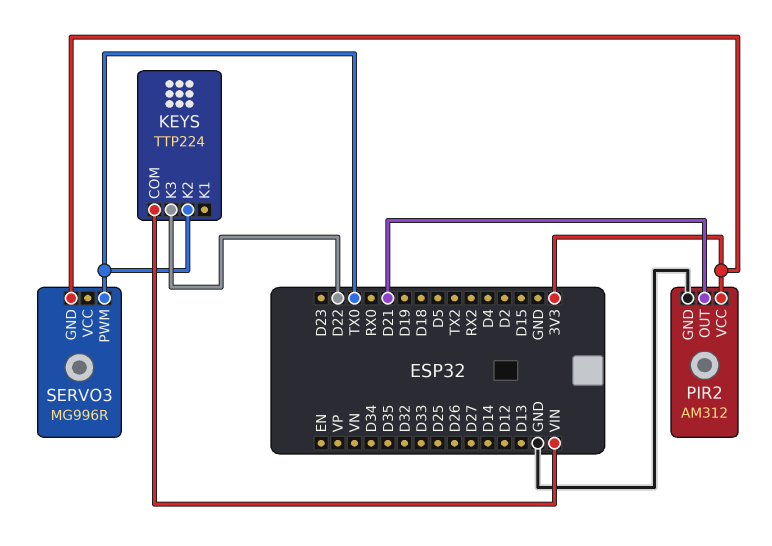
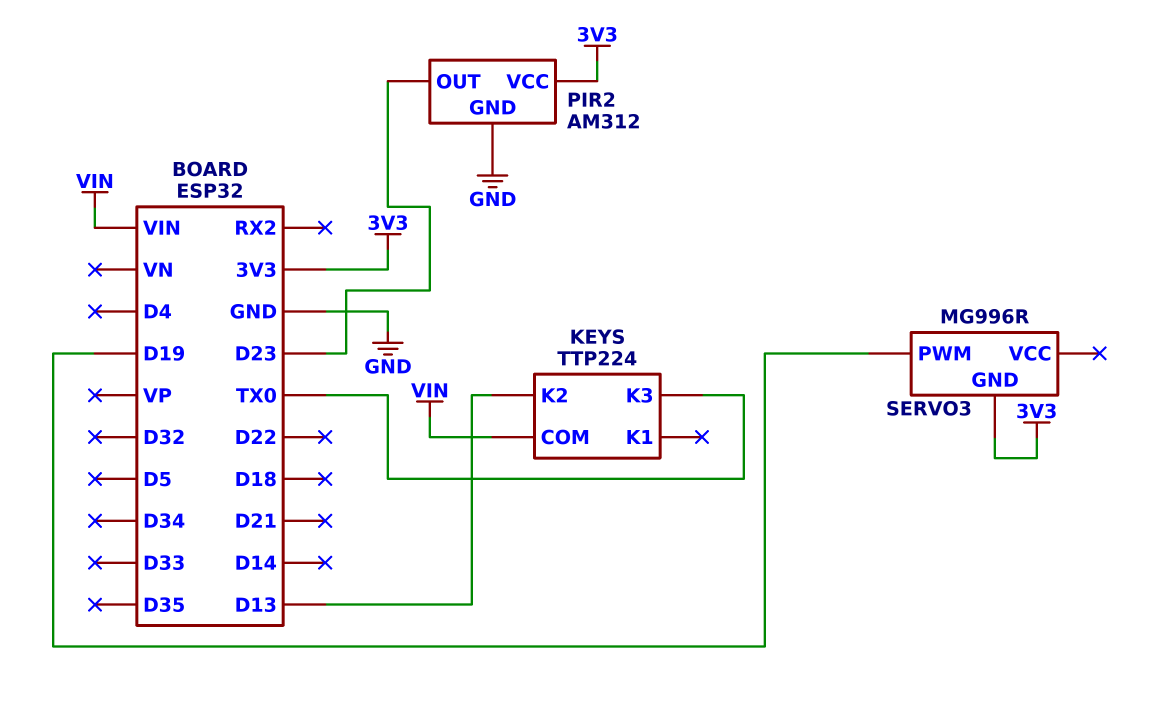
KEYS pin K2: TX0 -> D13
KEYS pin K3: D22 -> TX0
PIR2 pin OUT: D21 -> D23
SERVO3 pin PWM: TX0 -> D19

